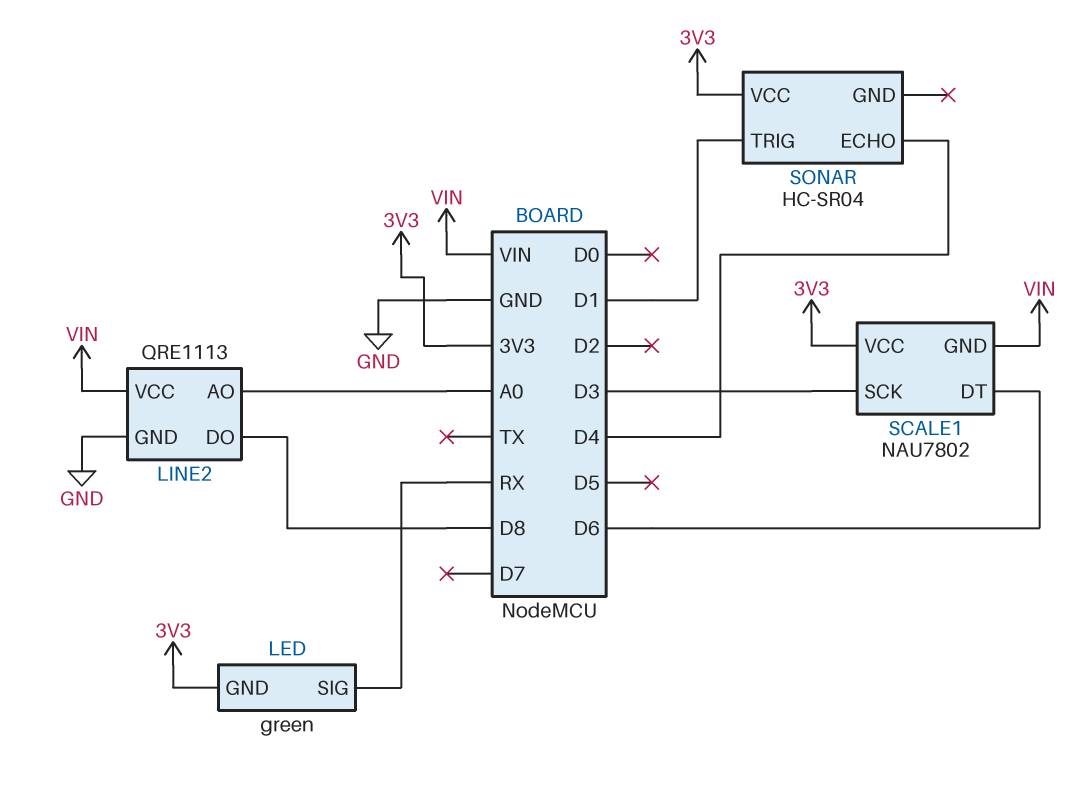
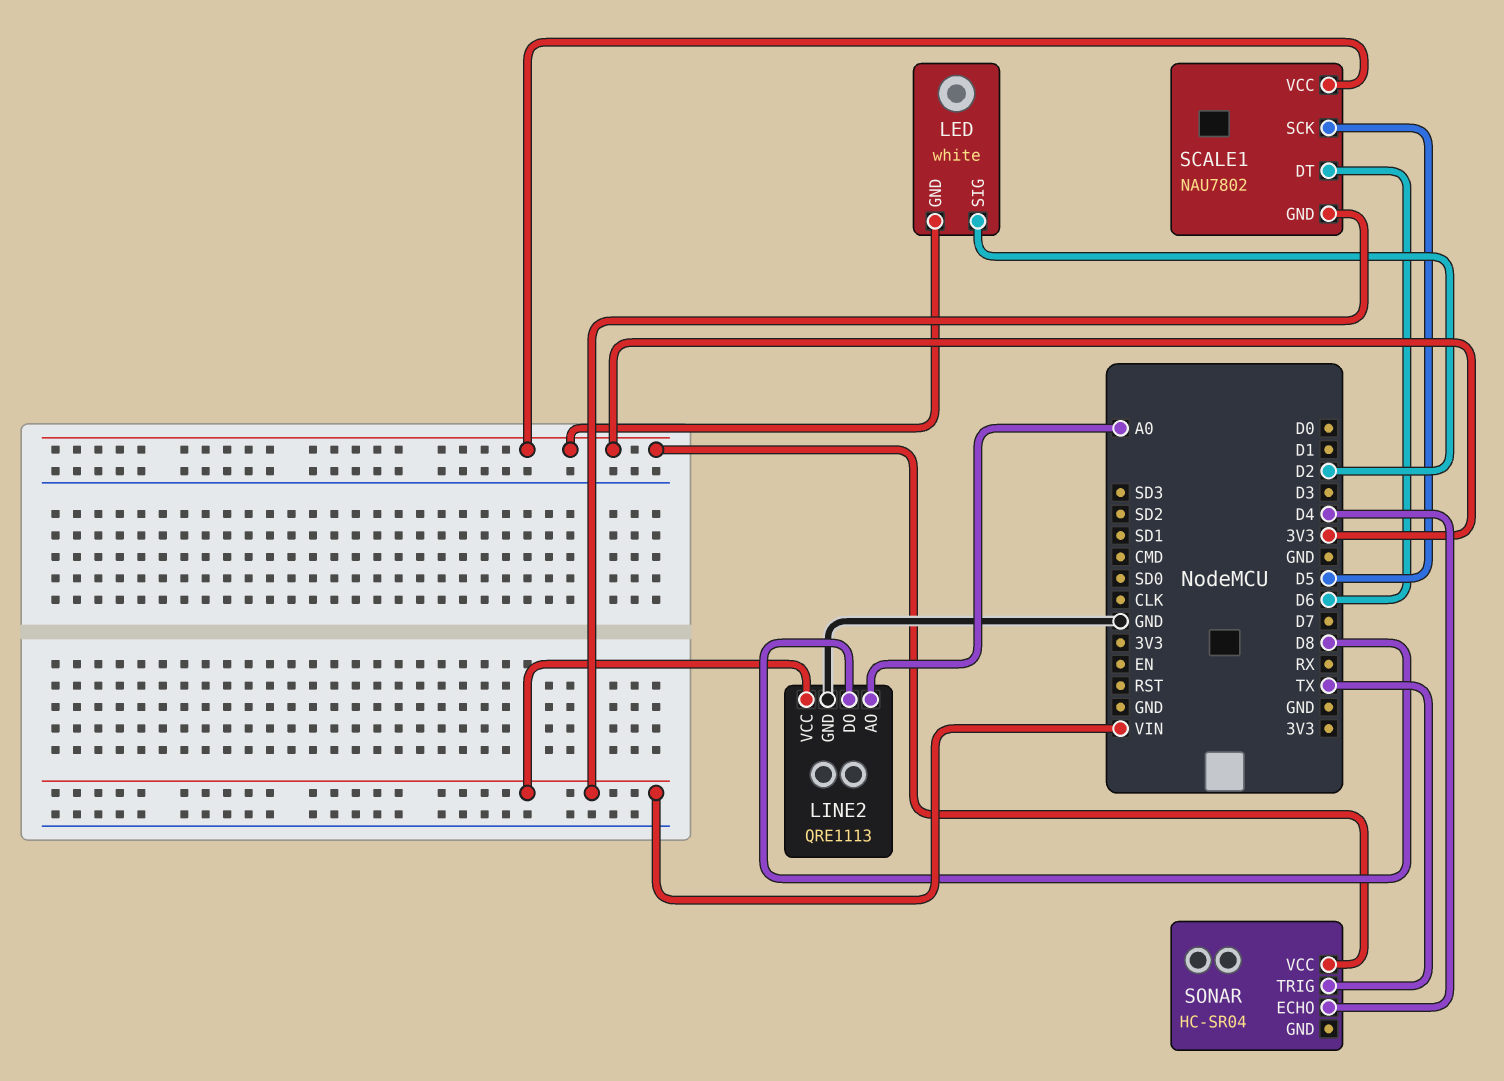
LED: green -> white
LED pin SIG: RX -> D2
SCALE1 pin SCK: D3 -> D5
SONAR pin TRIG: D1 -> TX

